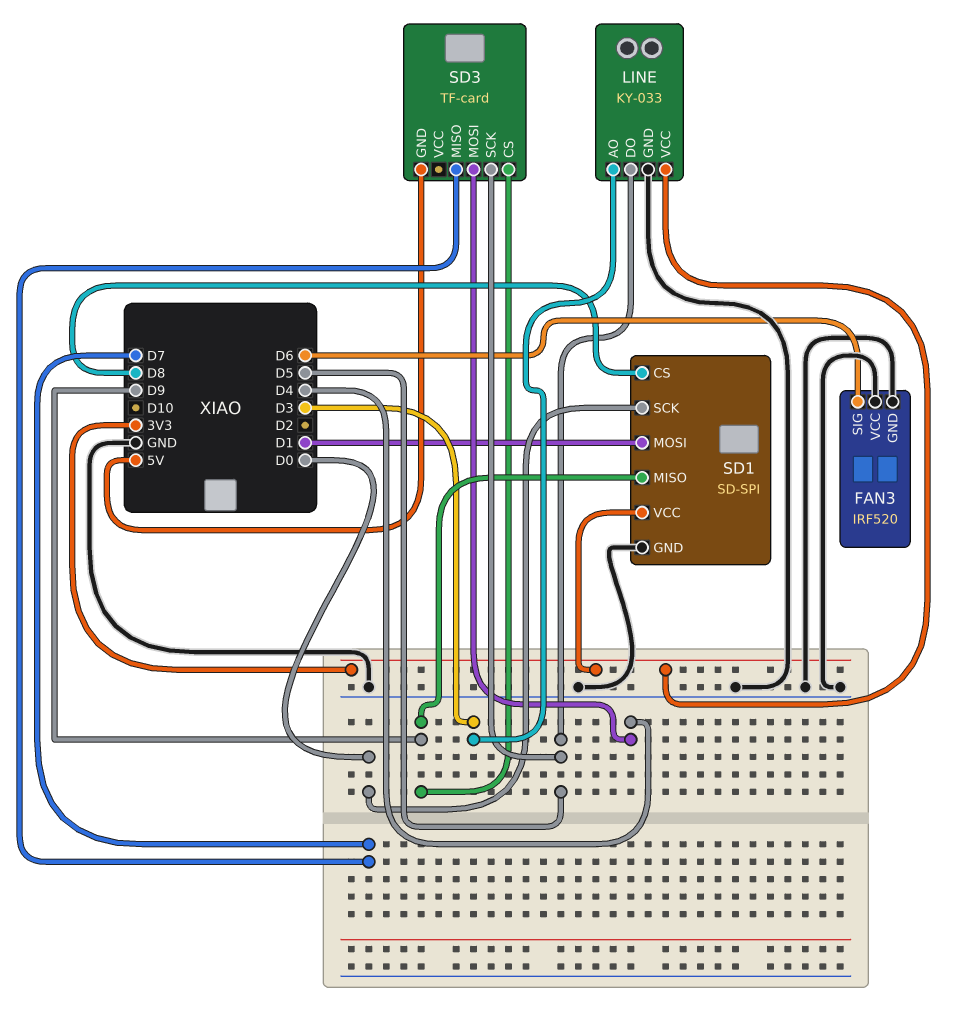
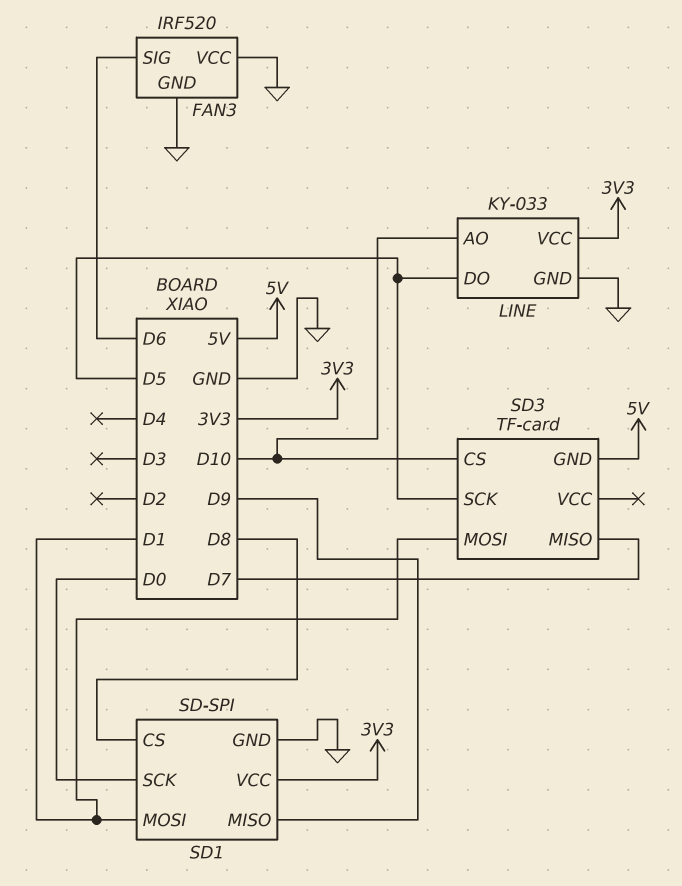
LINE pin AO: D3 -> D10
SD3 pin CS: D9 -> D10
SD3 pin MOSI: D4 -> D1

